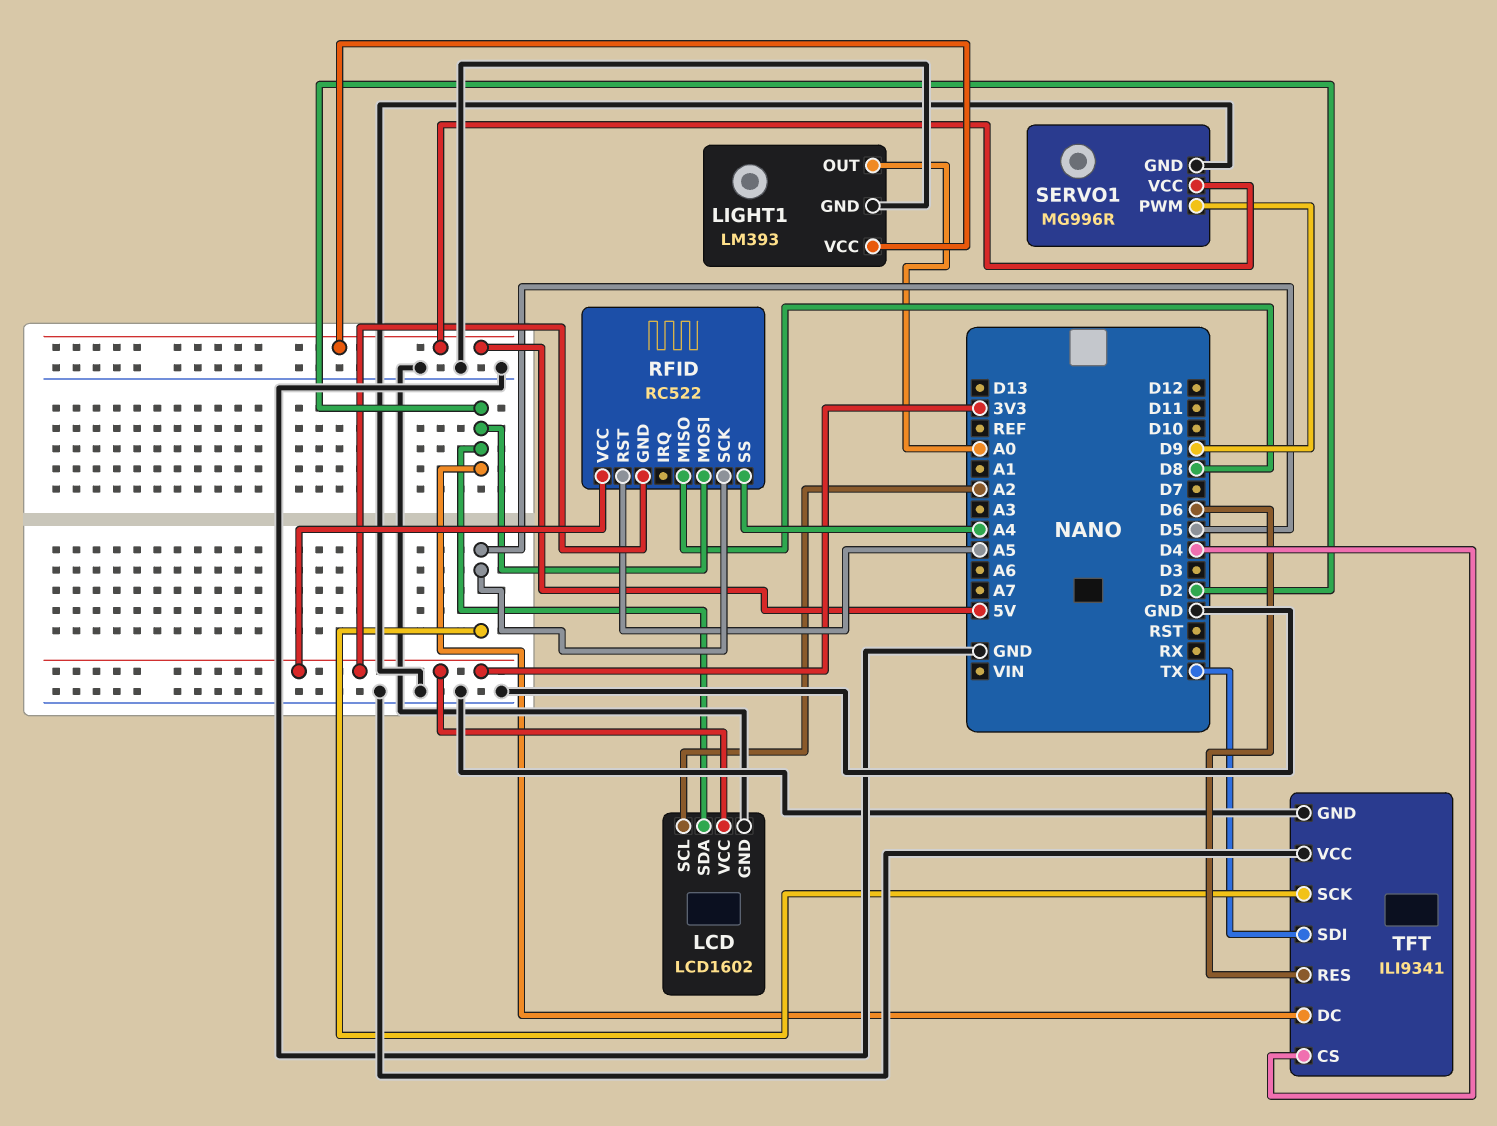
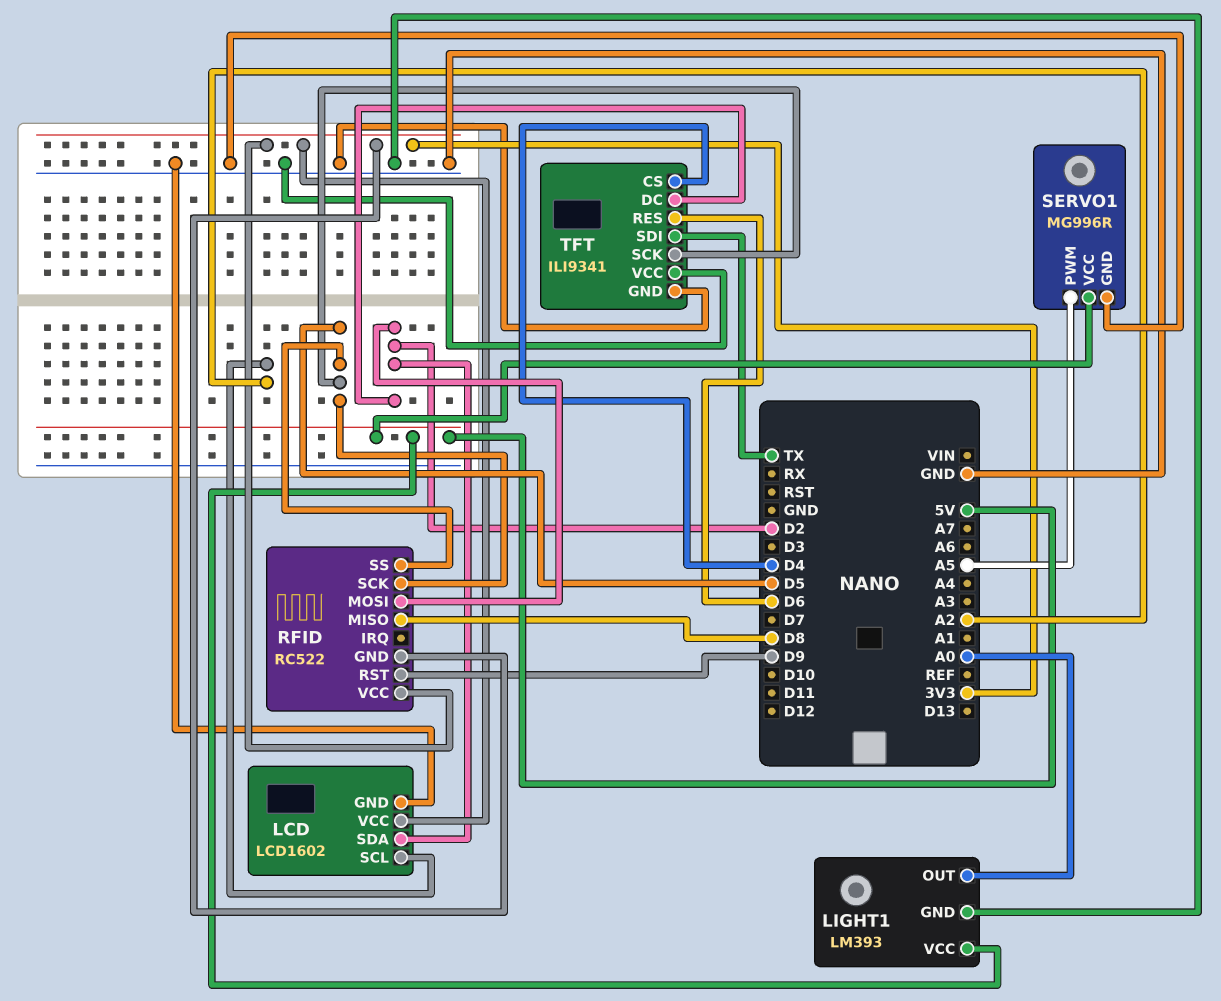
RFID pin RST: A5 -> D9
RFID pin SS: A4 -> D5
SERVO1 pin PWM: D9 -> A5

